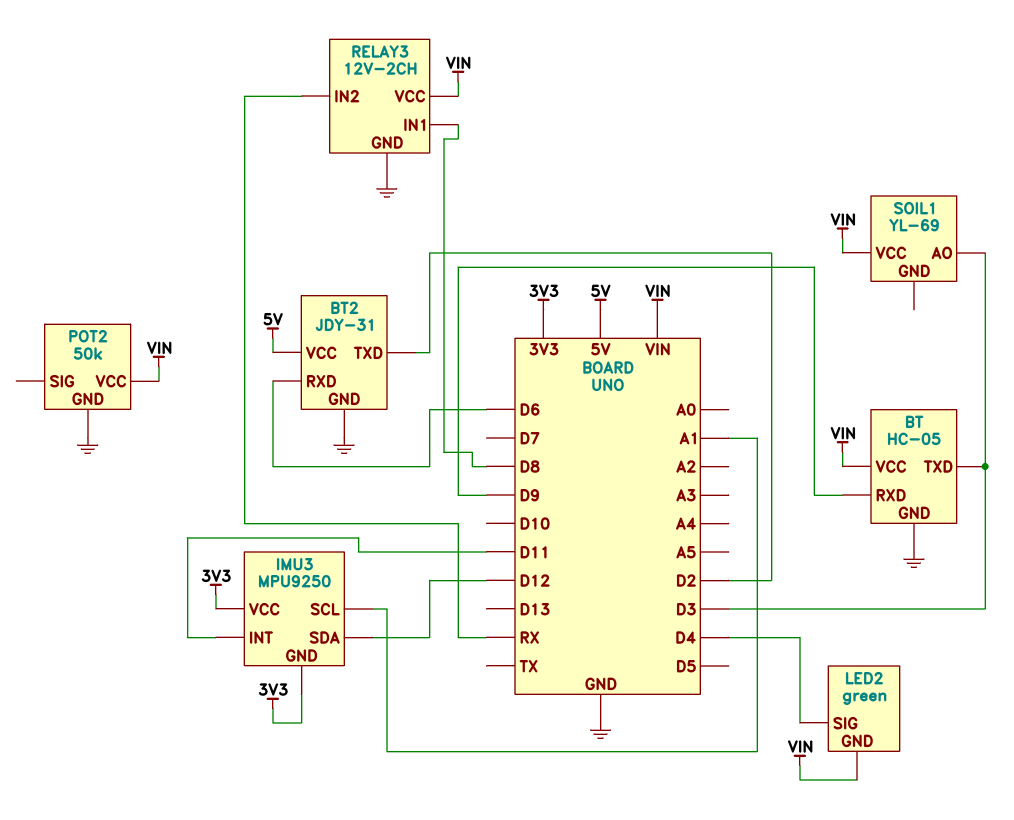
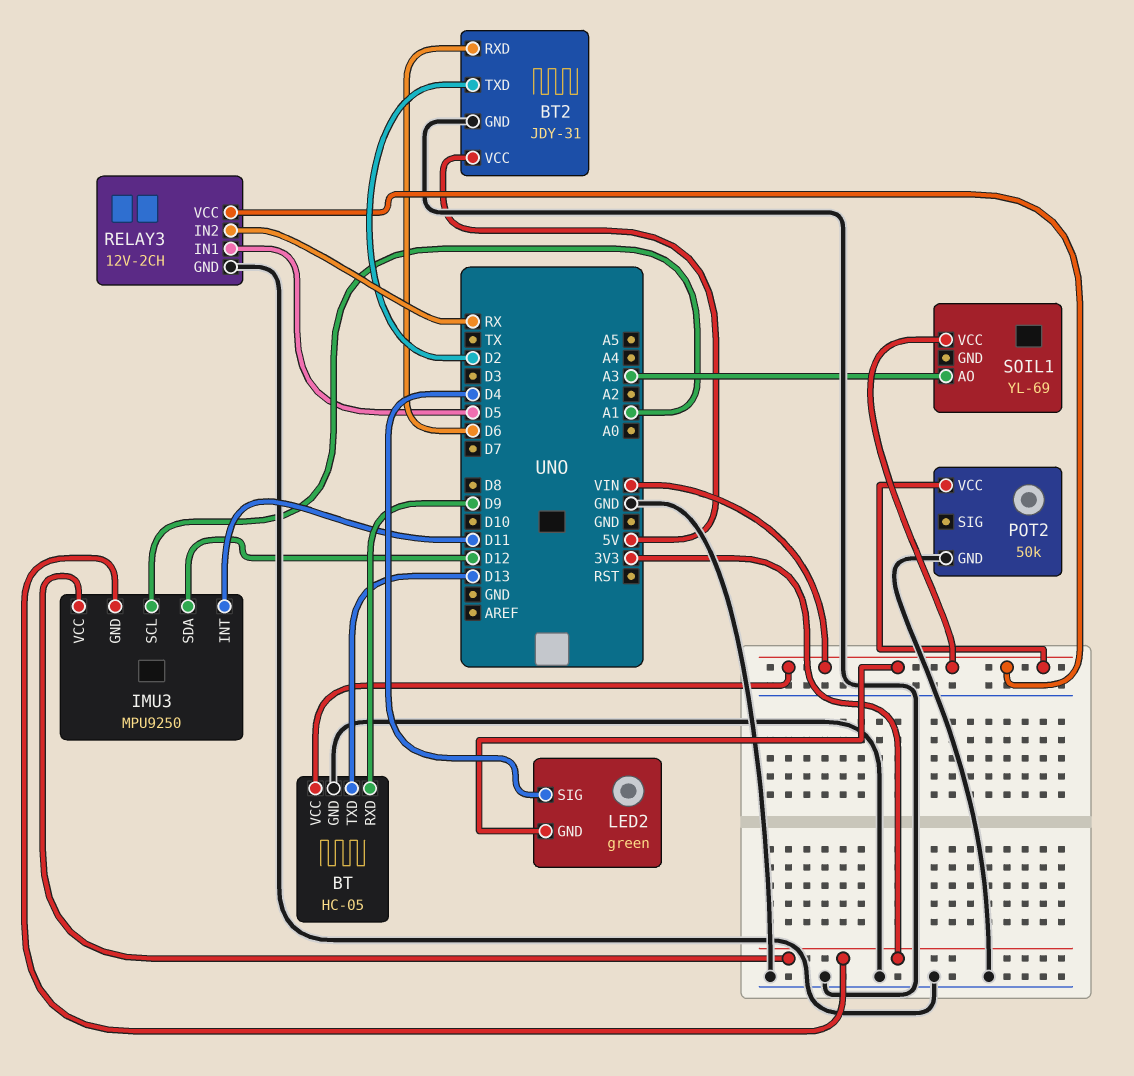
BT pin TXD: D3 -> D13
RELAY3 pin IN1: D8 -> D5
SOIL1 pin AO: D3 -> A3

